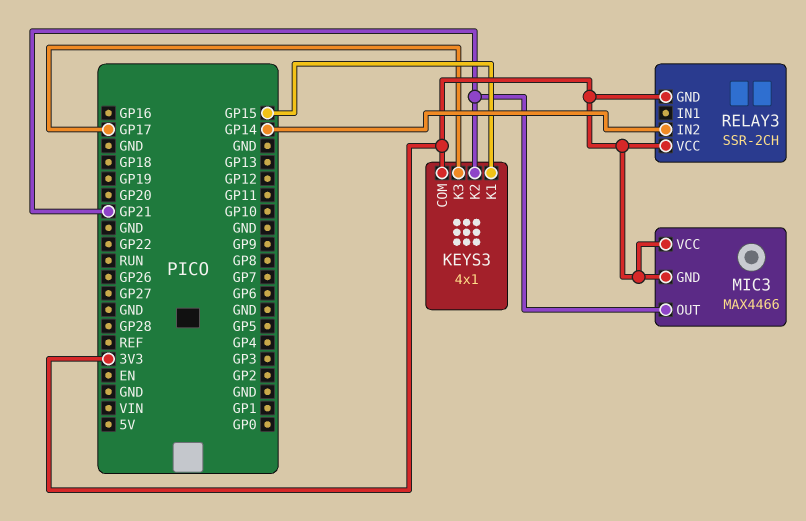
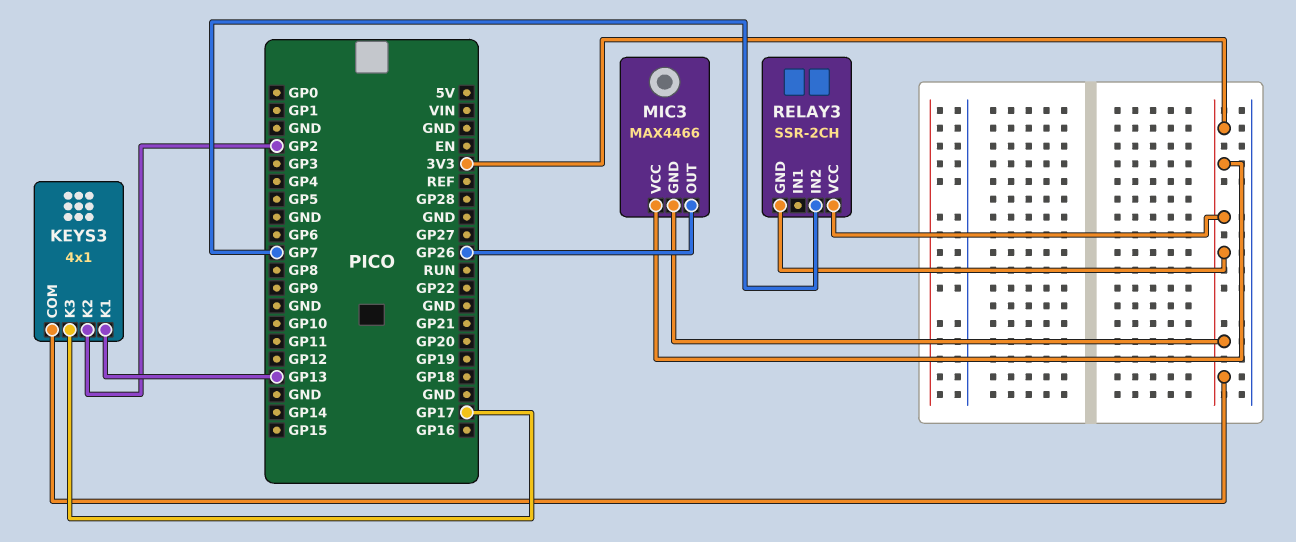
KEYS3 pin K1: GP15 -> GP13
KEYS3 pin K2: GP21 -> GP2
MIC3 pin OUT: GP21 -> GP26
RELAY3 pin IN2: GP14 -> GP7

